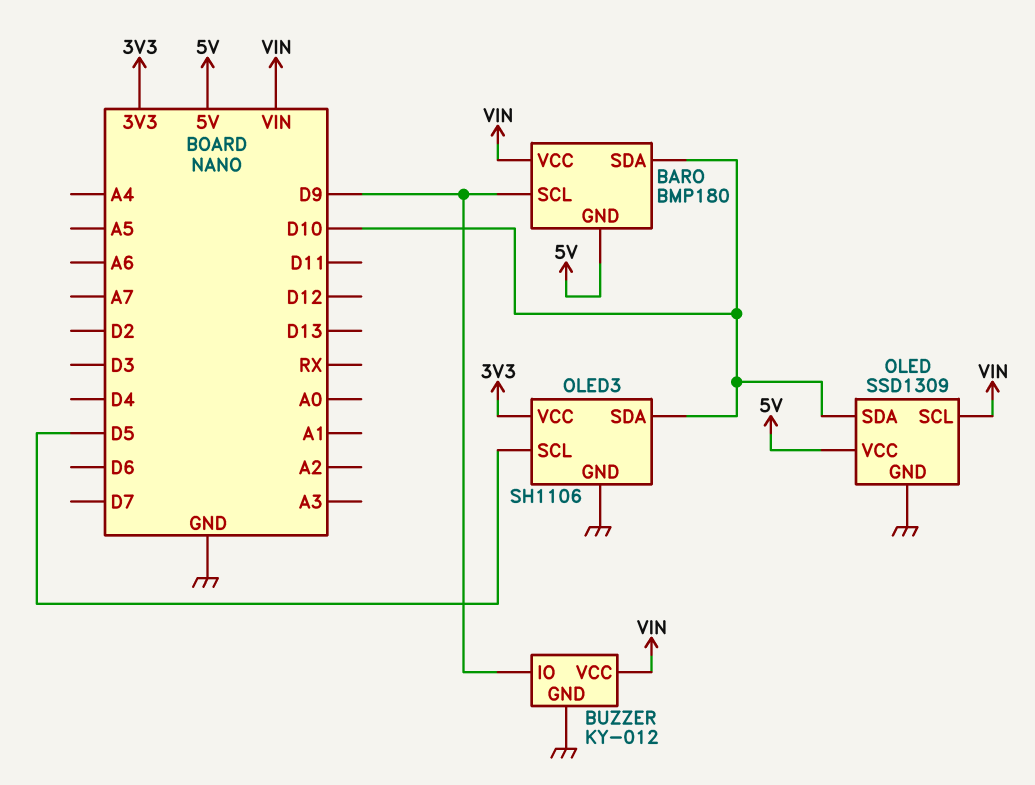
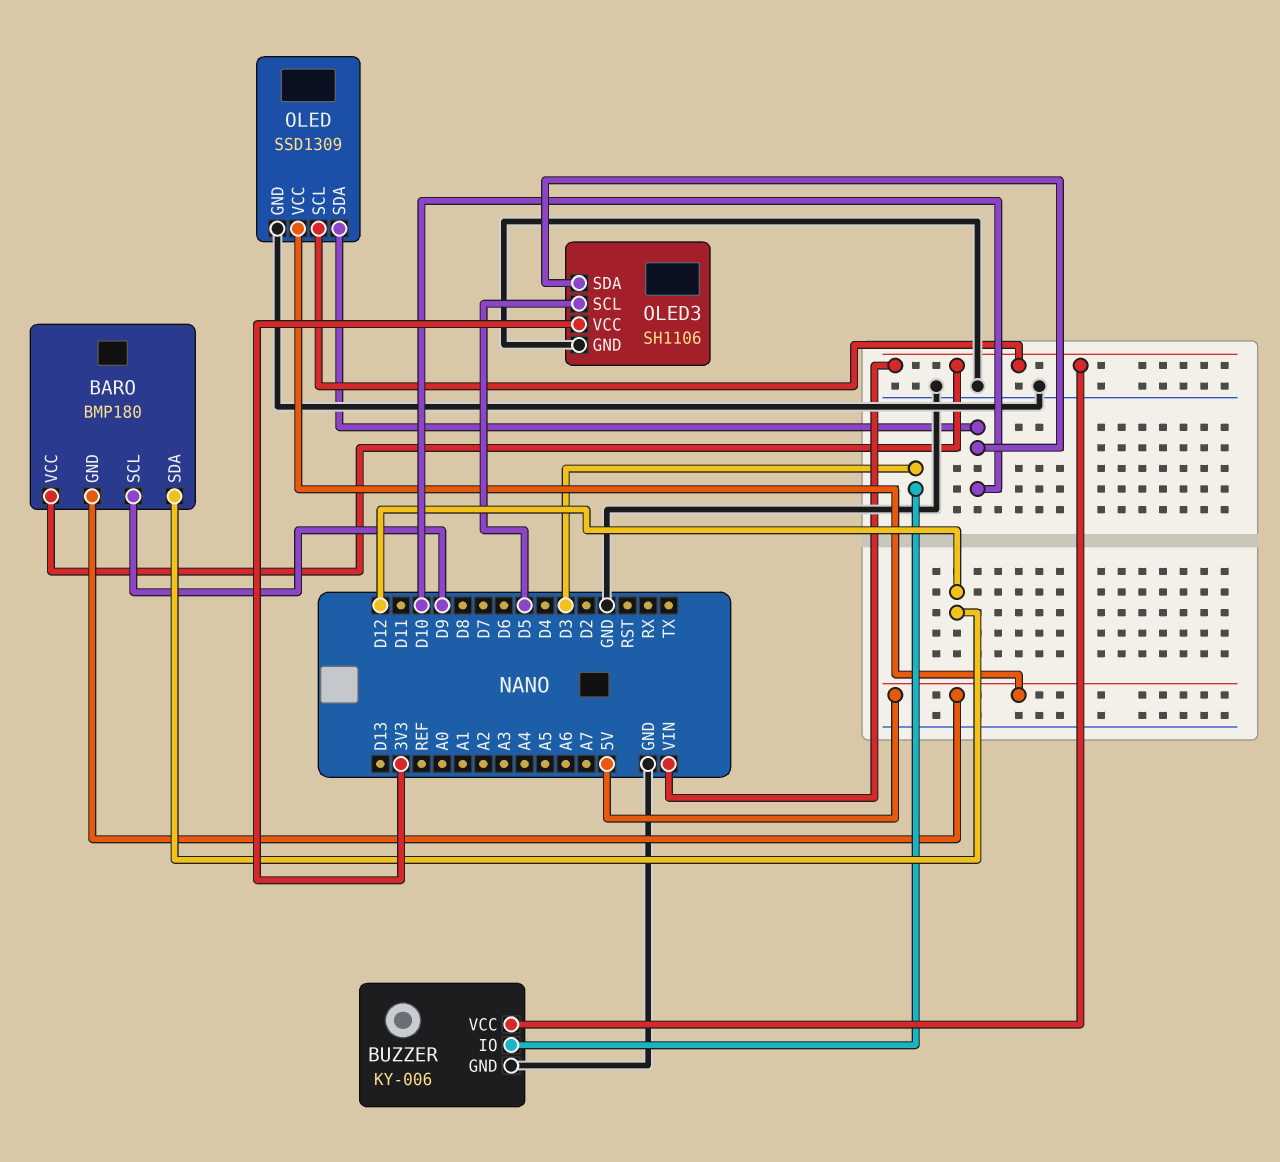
BARO pin SDA: D10 -> D12
BUZZER: KY-012 -> KY-006
BUZZER pin IO: D9 -> D3

